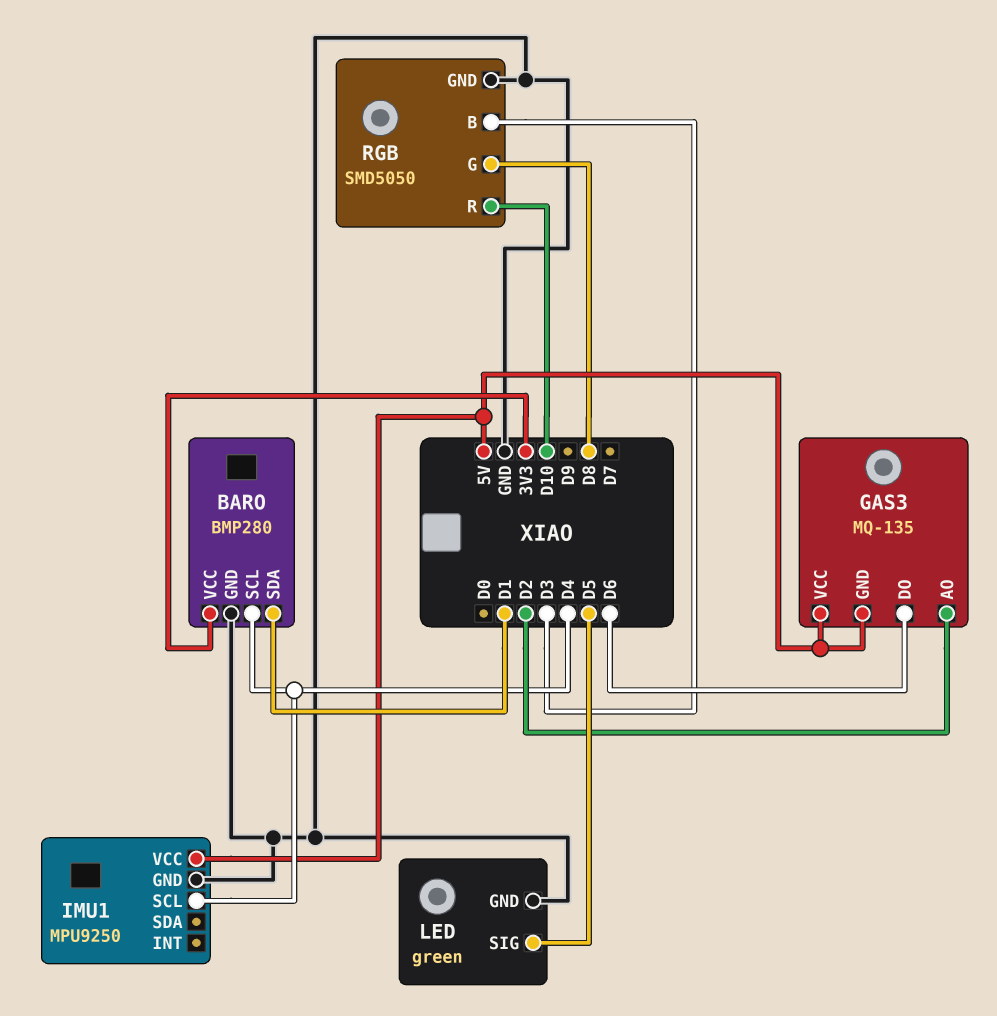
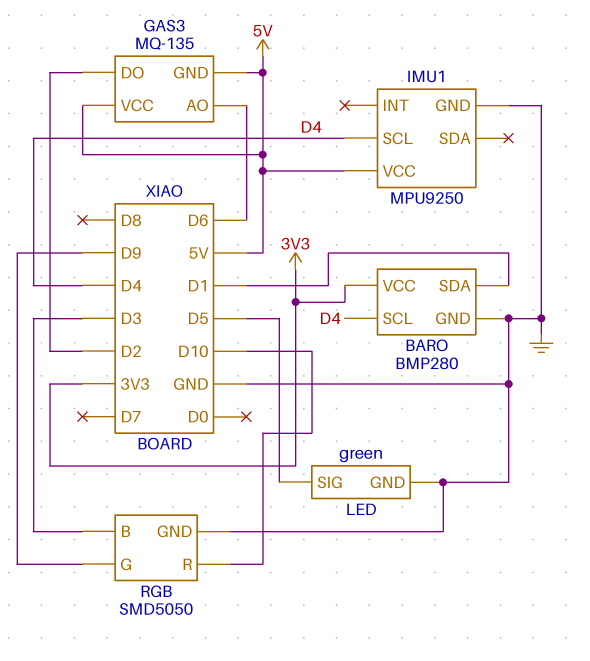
GAS3 pin AO: D2 -> D6
GAS3 pin DO: D6 -> D2
RGB pin G: D8 -> D9

